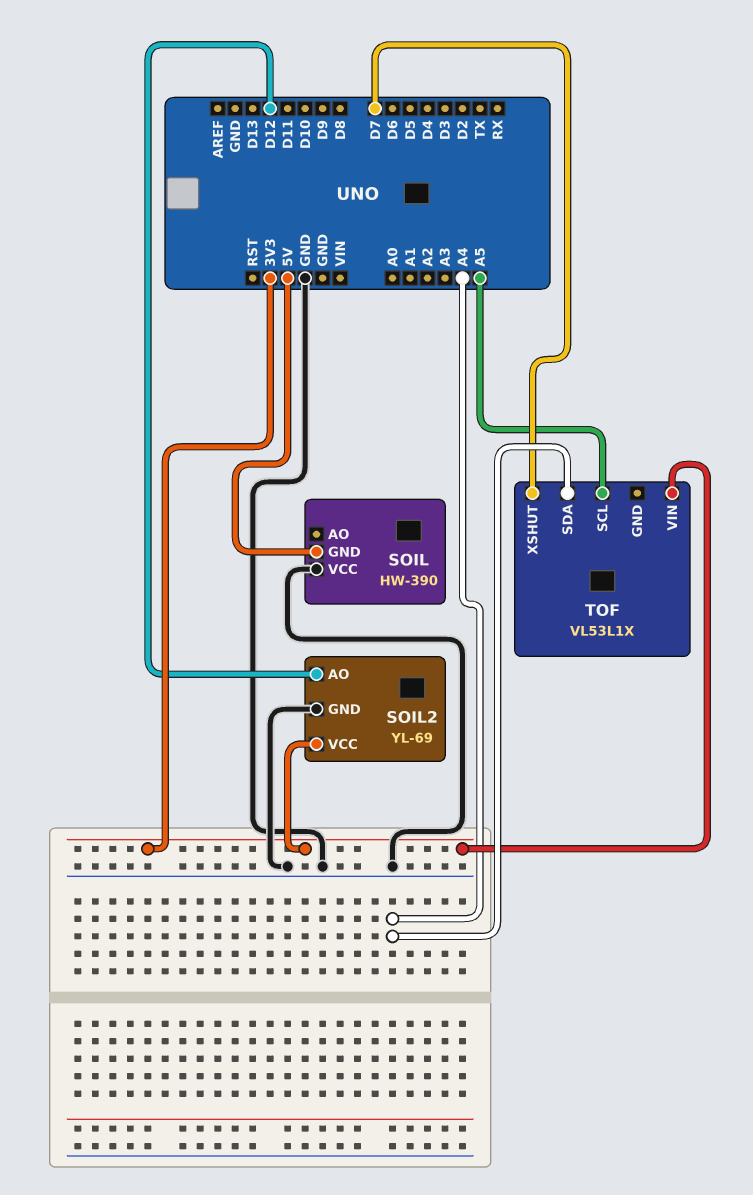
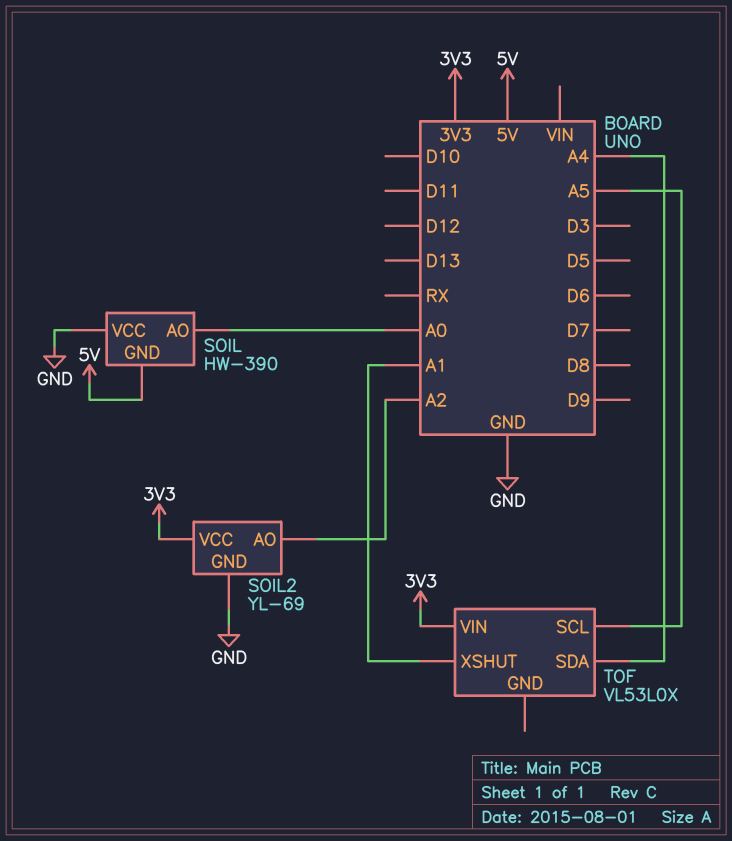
SOIL pin AO: none -> A0
SOIL2 pin AO: D12 -> A2
TOF: VL53L1X -> VL53L0X
TOF pin XSHUT: D7 -> A1

